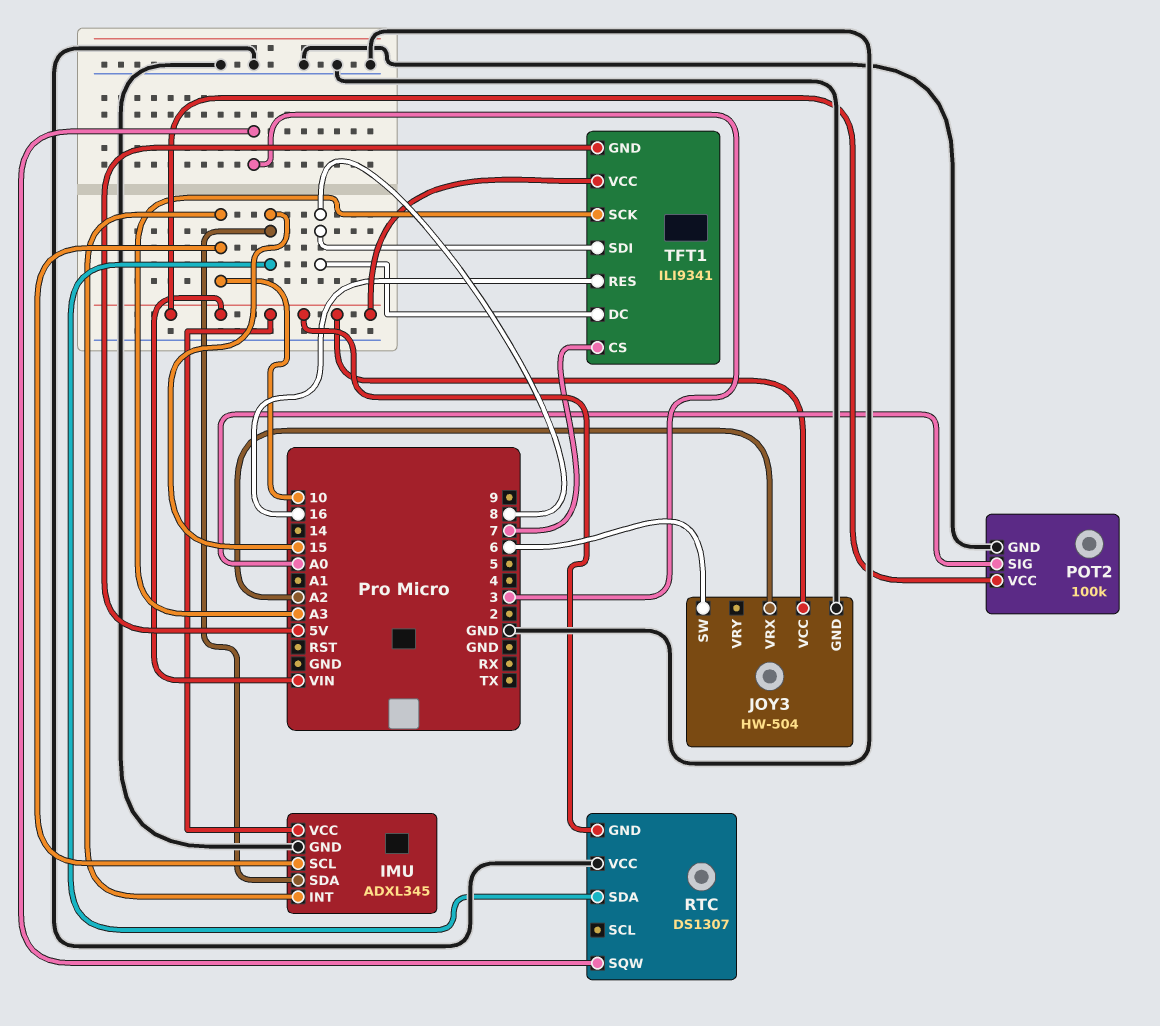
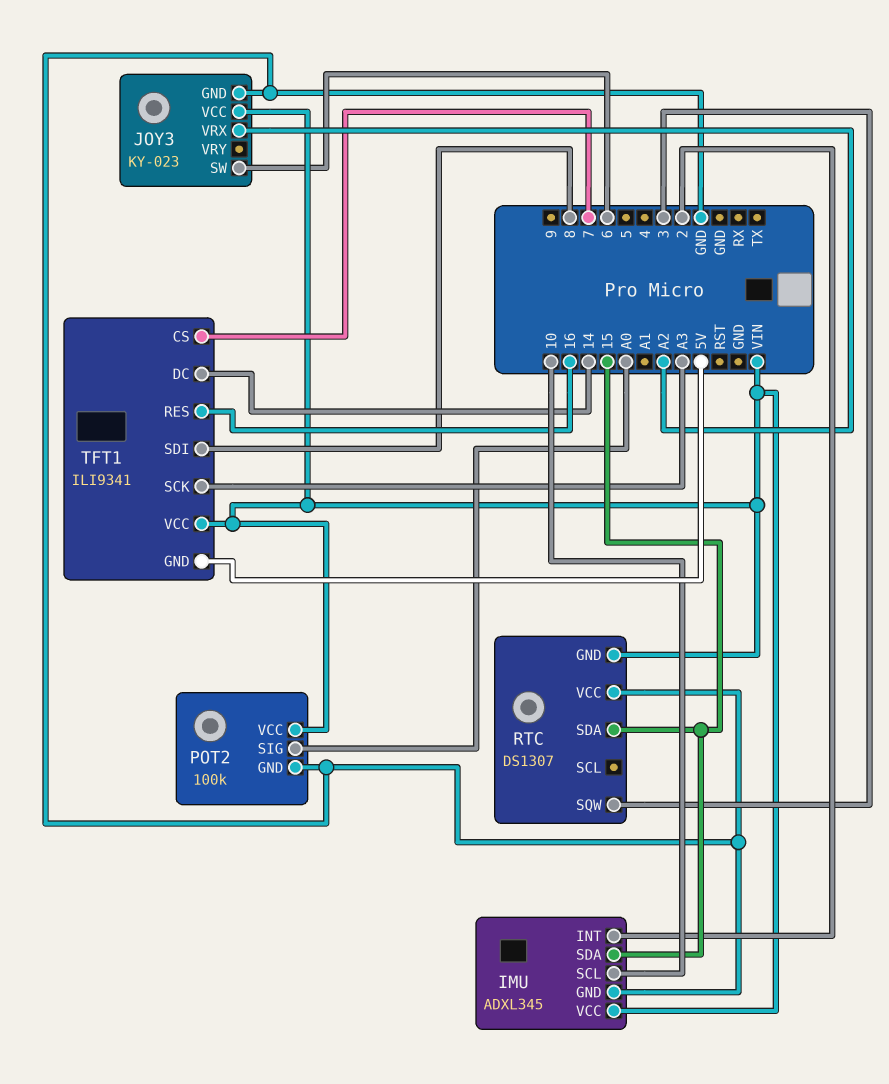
IMU pin INT: 10 -> 2
JOY3: HW-504 -> KY-023
TFT1 pin DC: 8 -> 14

